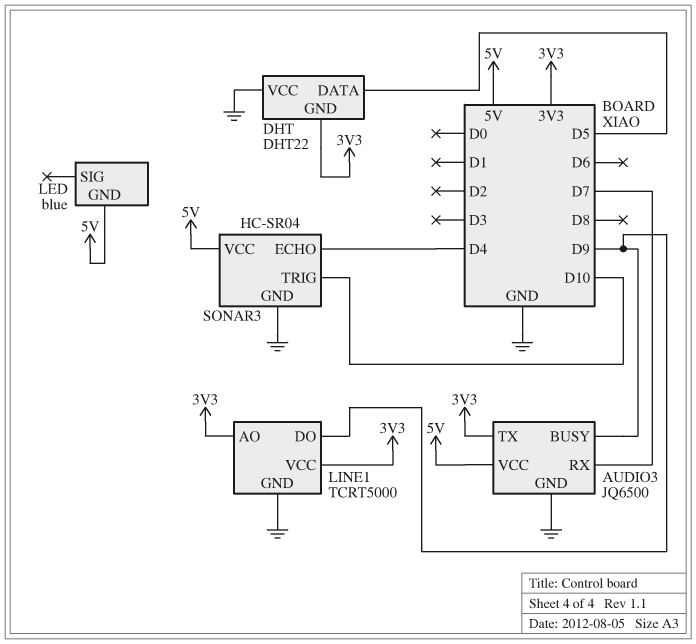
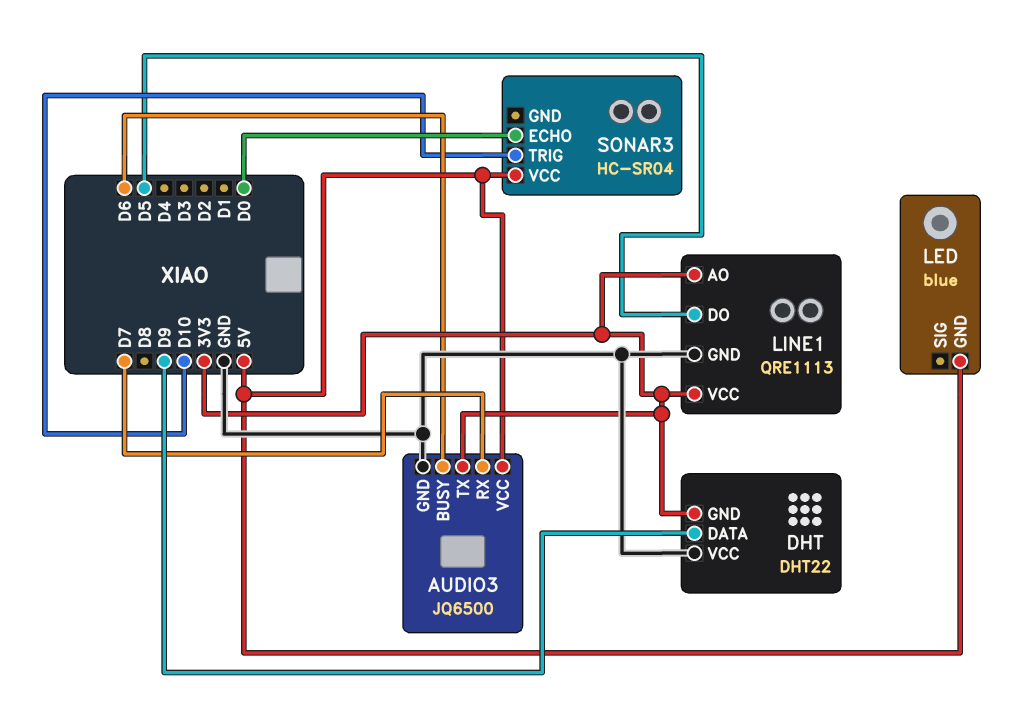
AUDIO3 pin BUSY: D9 -> D6
DHT pin DATA: D5 -> D9
LINE1: TCRT5000 -> QRE1113
LINE1 pin DO: D9 -> D5
SONAR3 pin ECHO: D4 -> D0
SONAR3 pin GND: GND -> none

